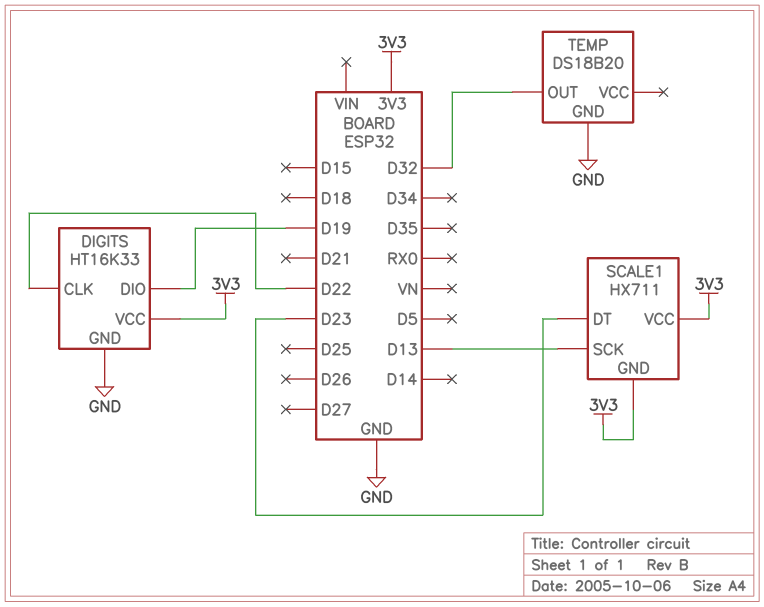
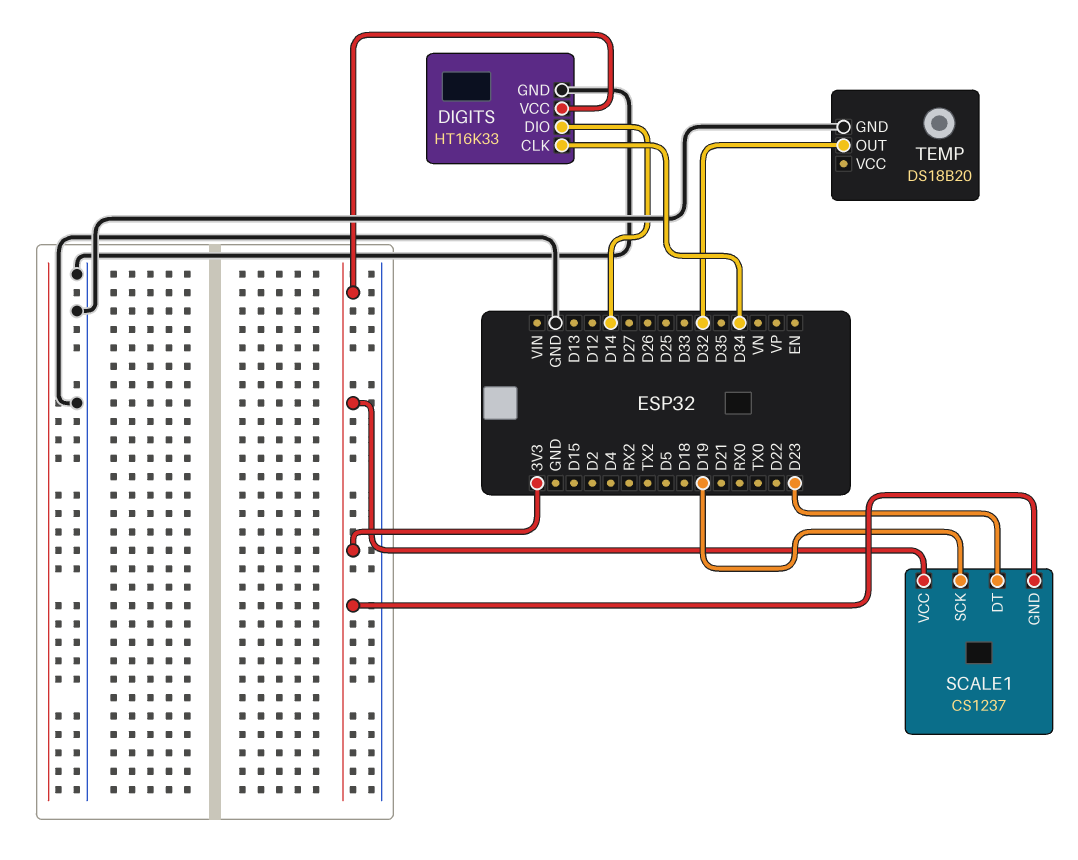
DIGITS pin CLK: D22 -> D34
DIGITS pin DIO: D19 -> D14
SCALE1: HX711 -> CS1237
SCALE1 pin SCK: D13 -> D19

